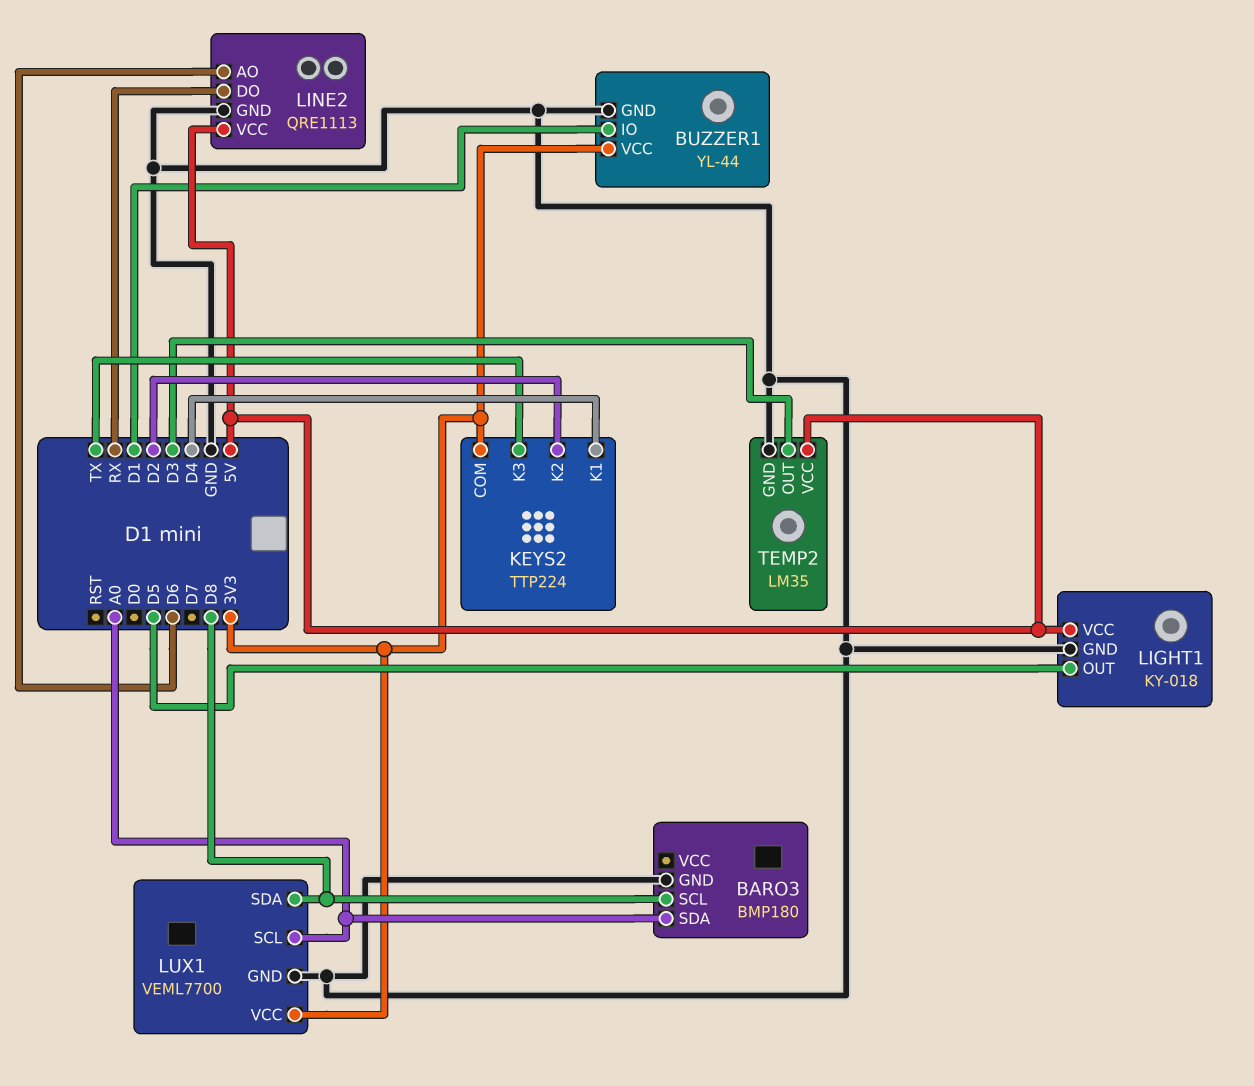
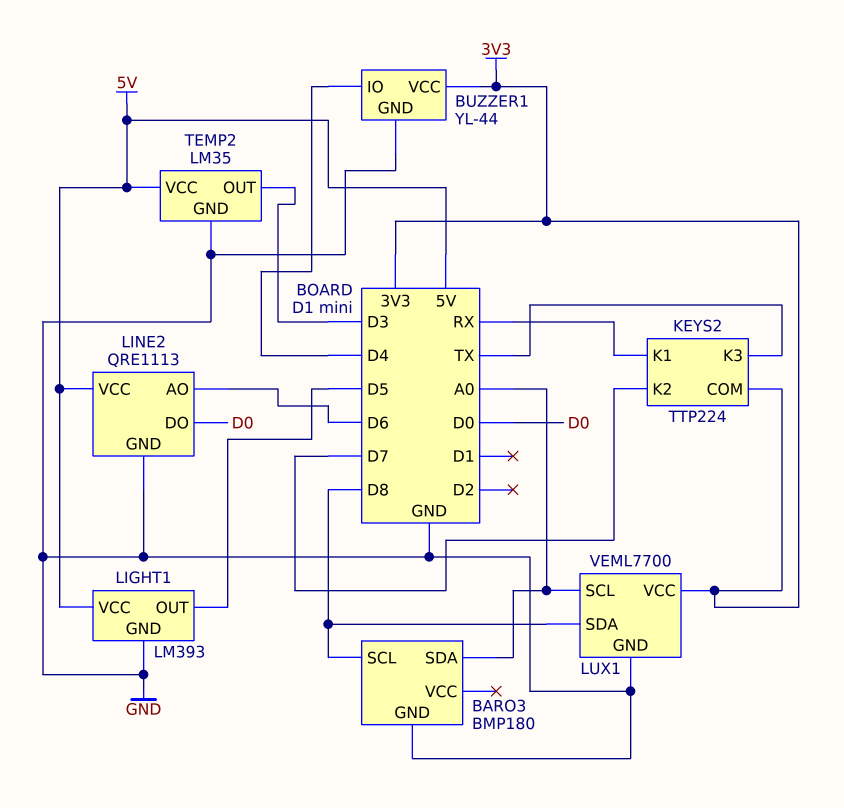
BUZZER1 pin IO: D1 -> D4
KEYS2 pin K1: D4 -> RX
KEYS2 pin K2: D2 -> D7
LIGHT1: KY-018 -> LM393
LINE2 pin DO: RX -> D0

